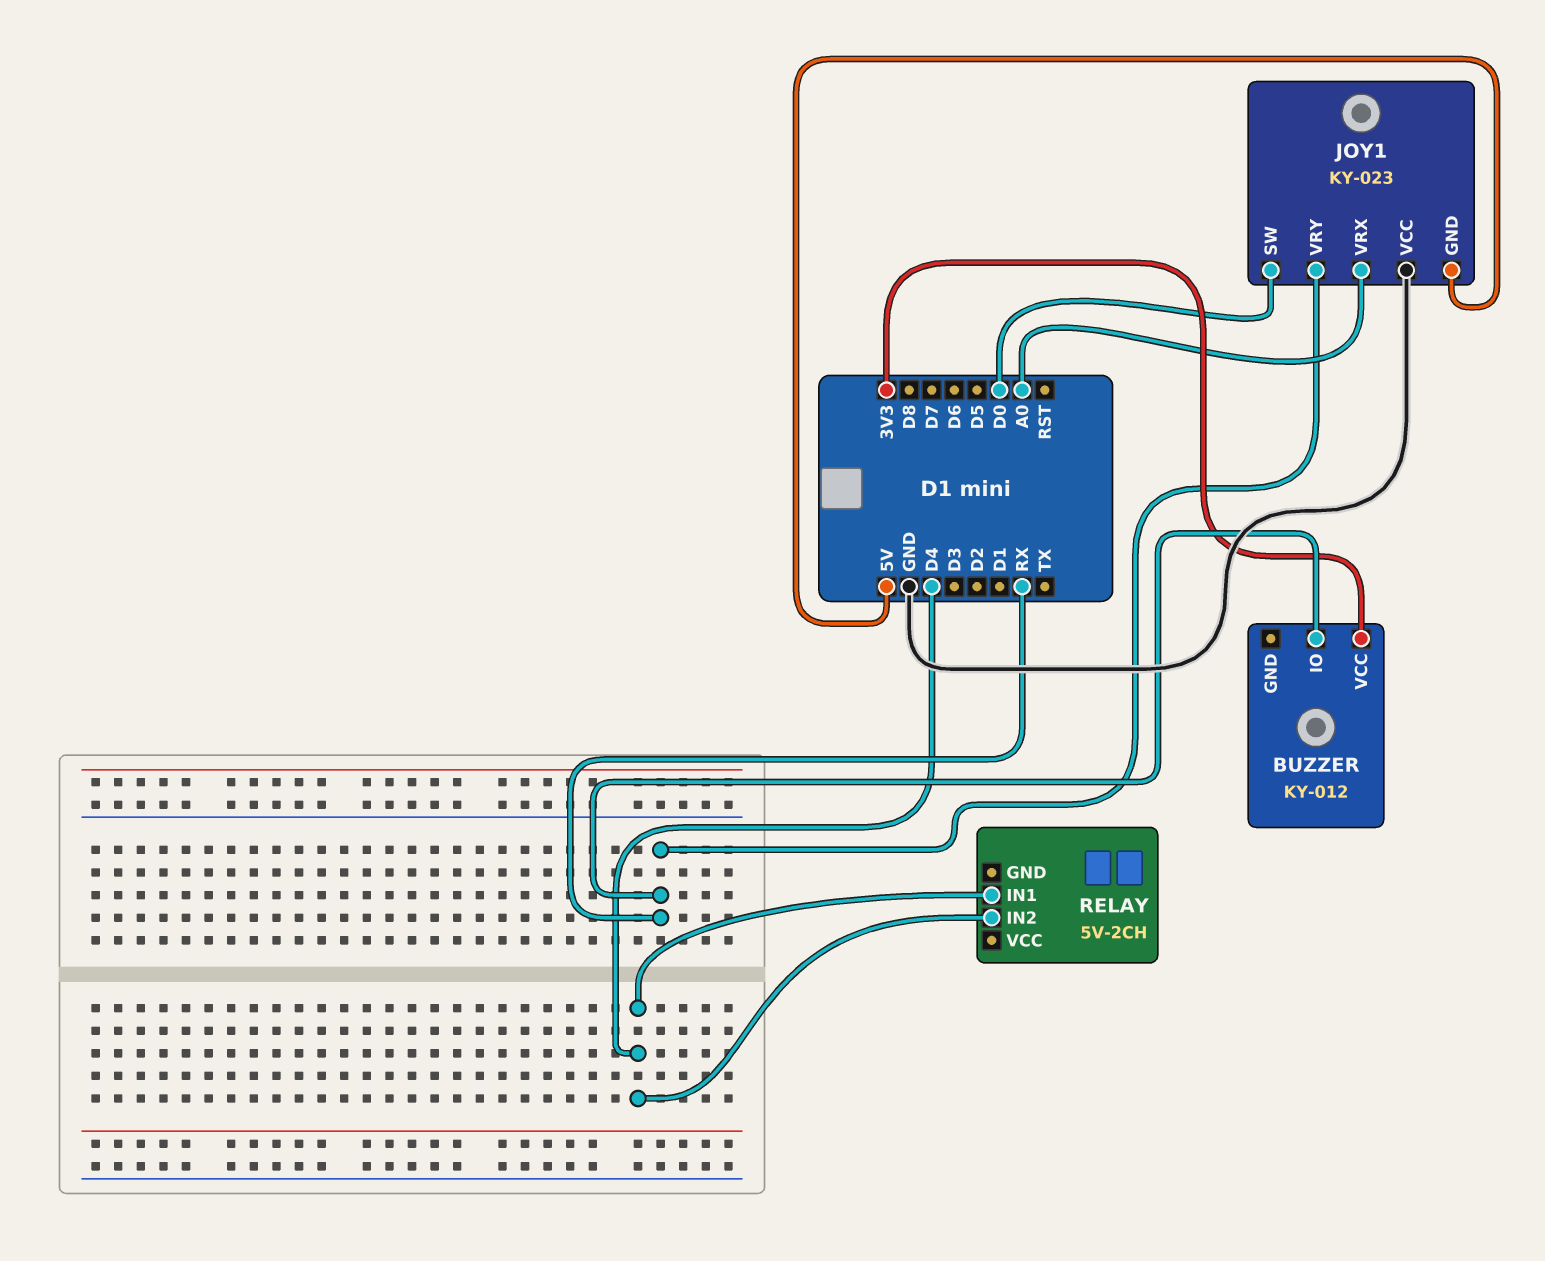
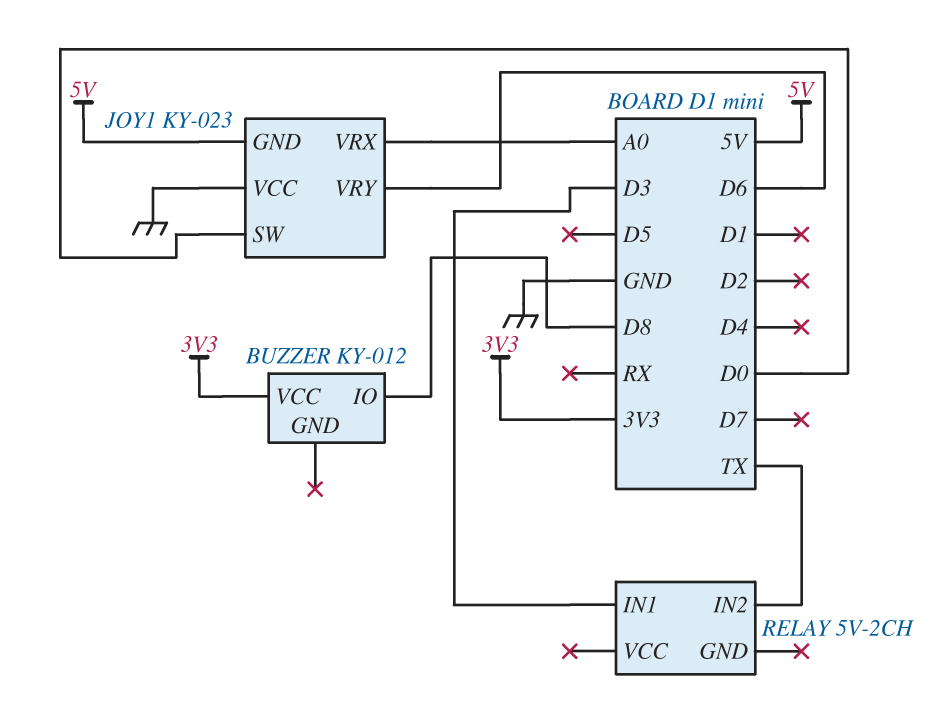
BUZZER pin IO: RX -> D8
JOY1 pin VRY: RX -> D6
RELAY pin IN1: D4 -> D3
RELAY pin IN2: D4 -> TX

